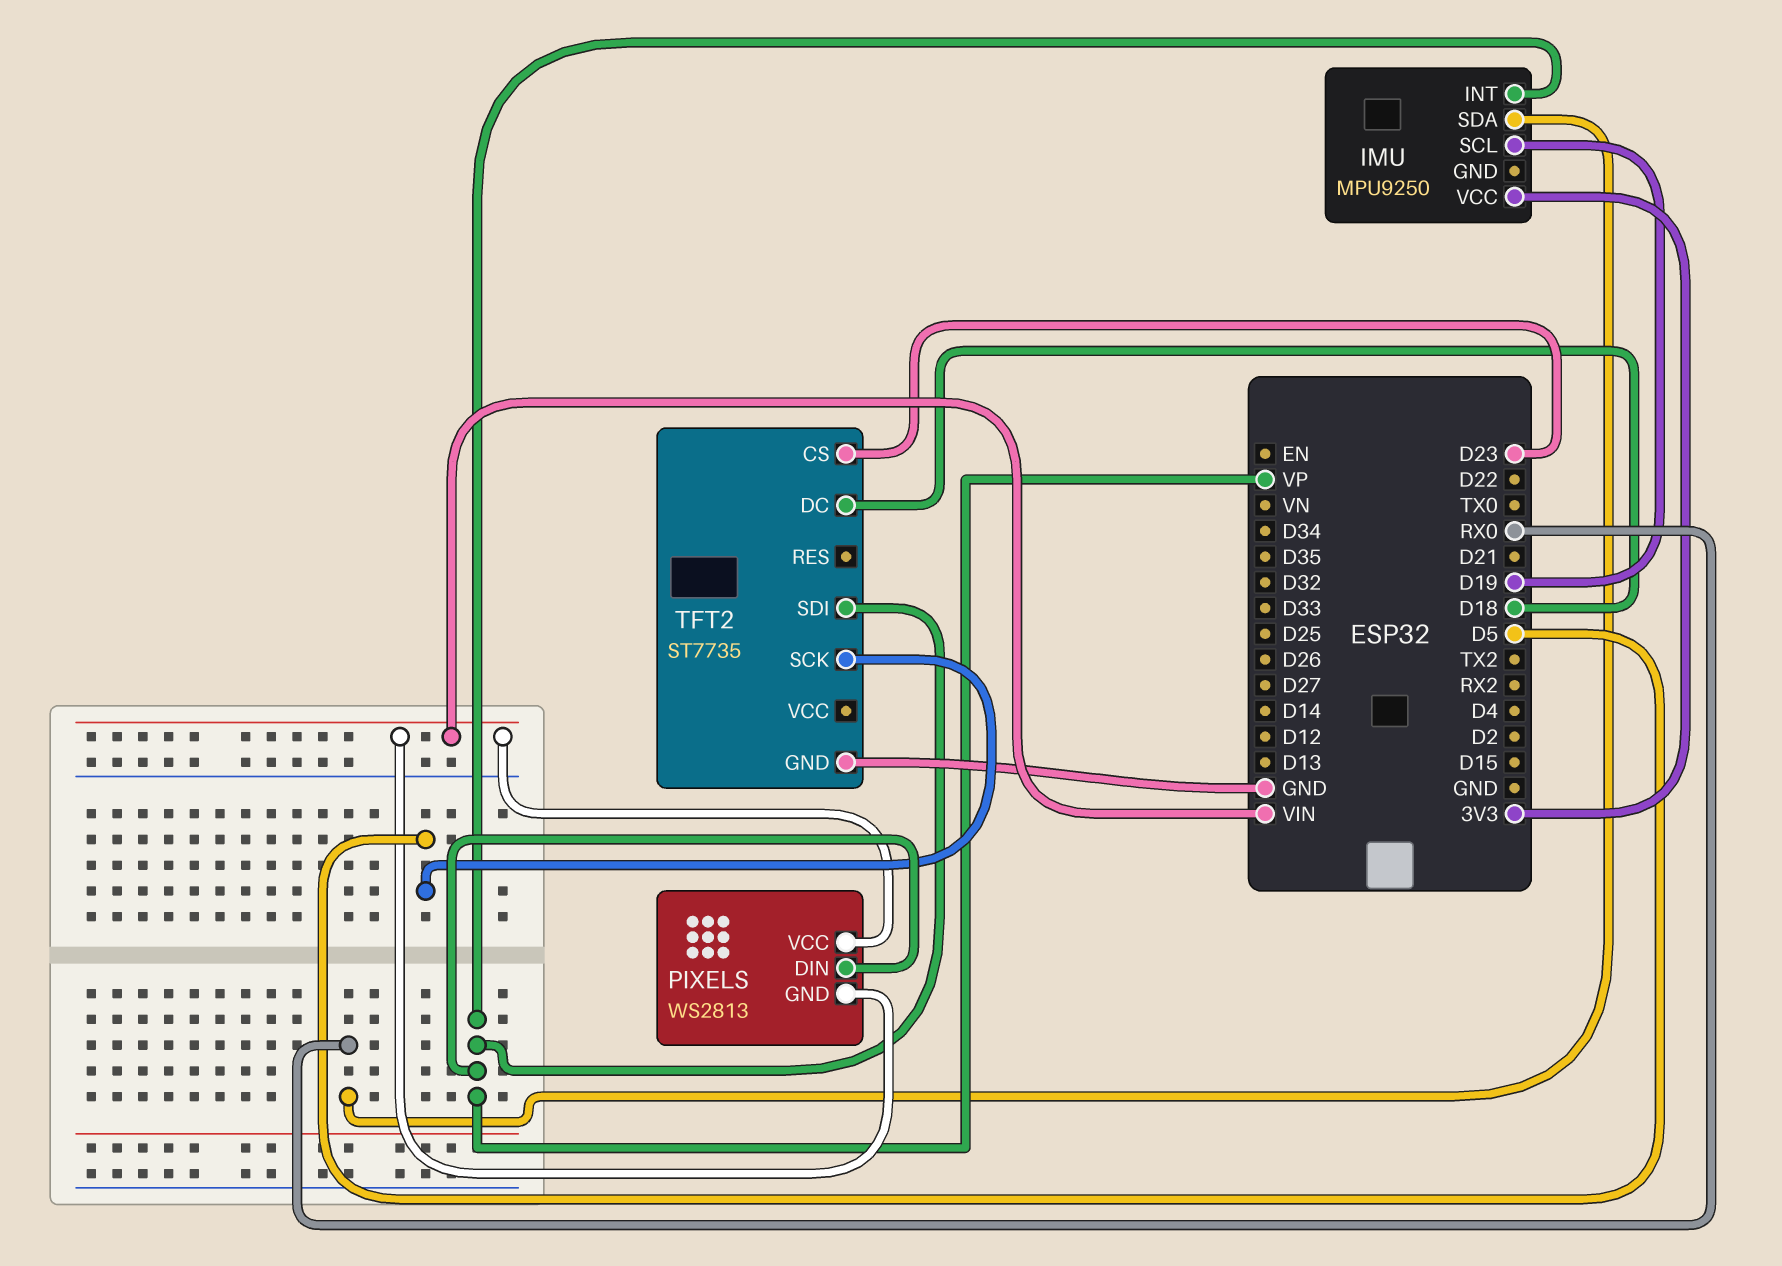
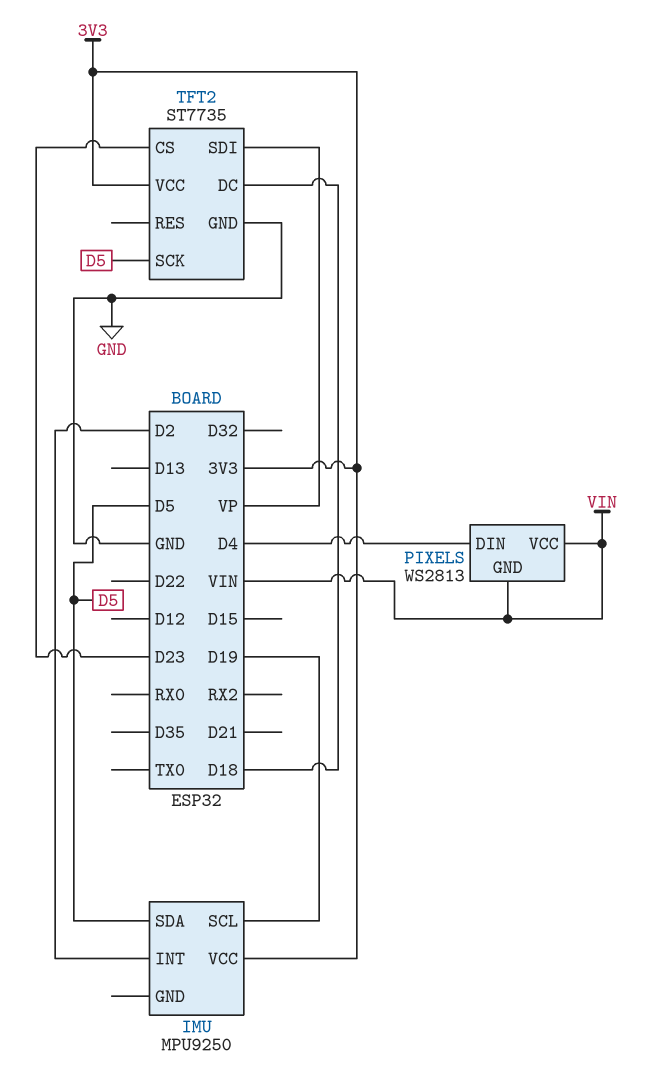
IMU pin INT: VP -> D2
IMU pin SDA: RX0 -> D5
PIXELS pin DIN: VP -> D4
TFT2 pin VCC: none -> 3V3

